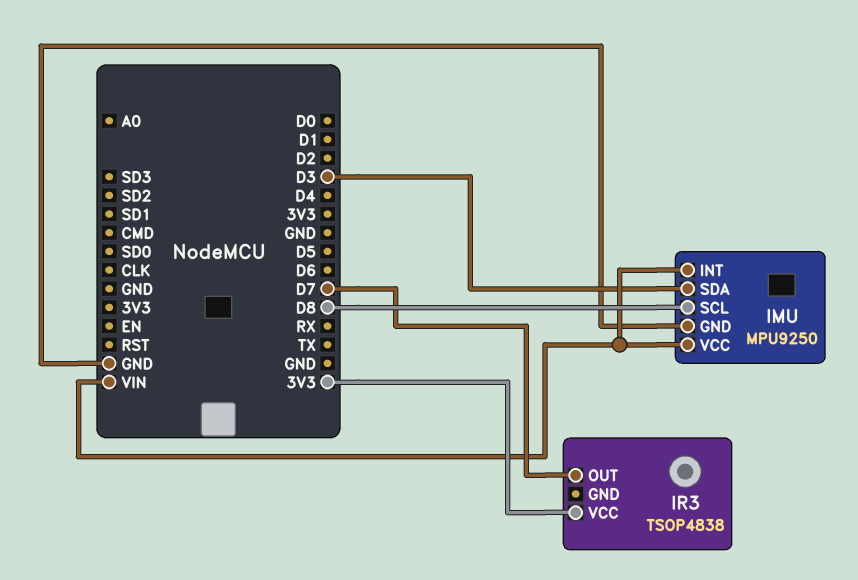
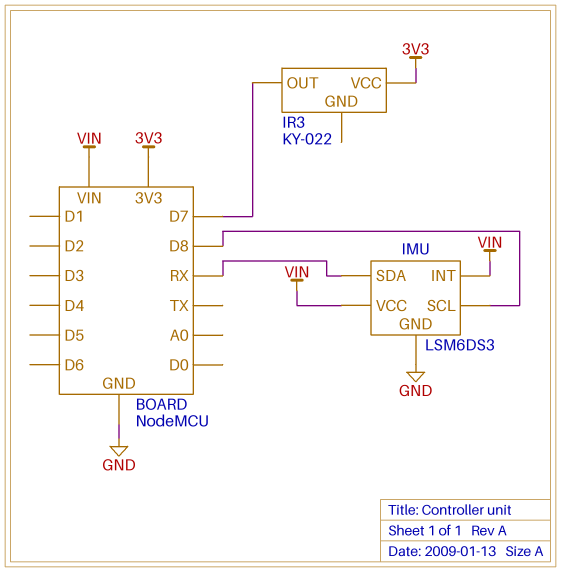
IMU: MPU9250 -> LSM6DS3
IMU pin SDA: D3 -> RX
IR3: TSOP4838 -> KY-022

